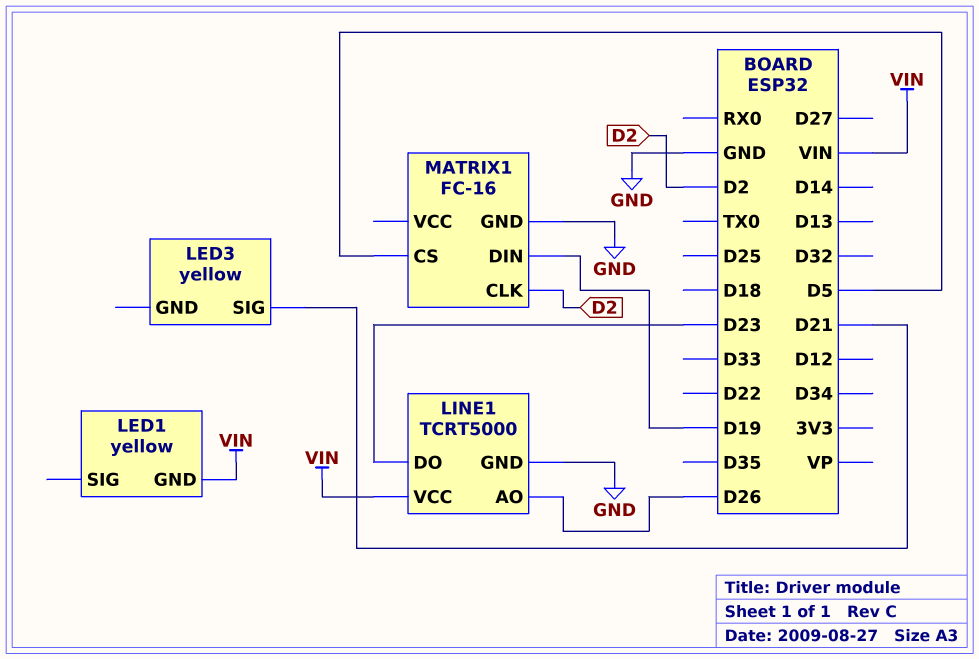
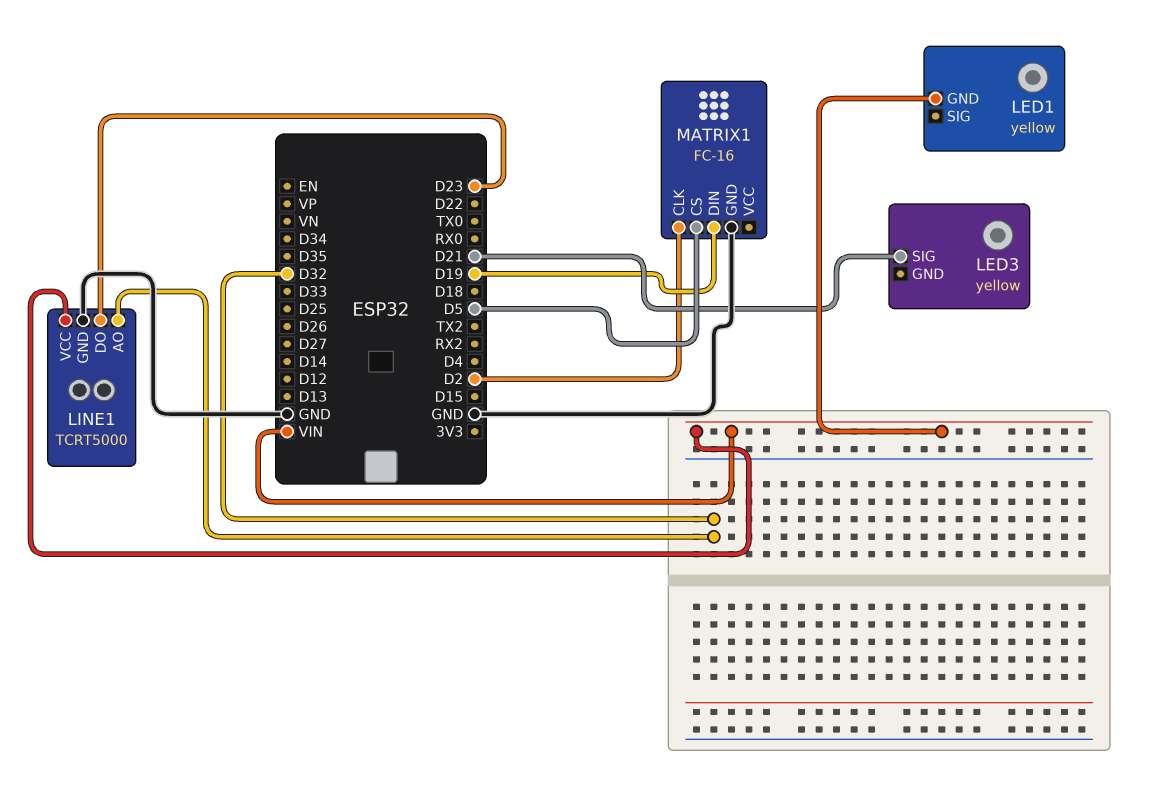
LINE1 pin AO: D26 -> D32

